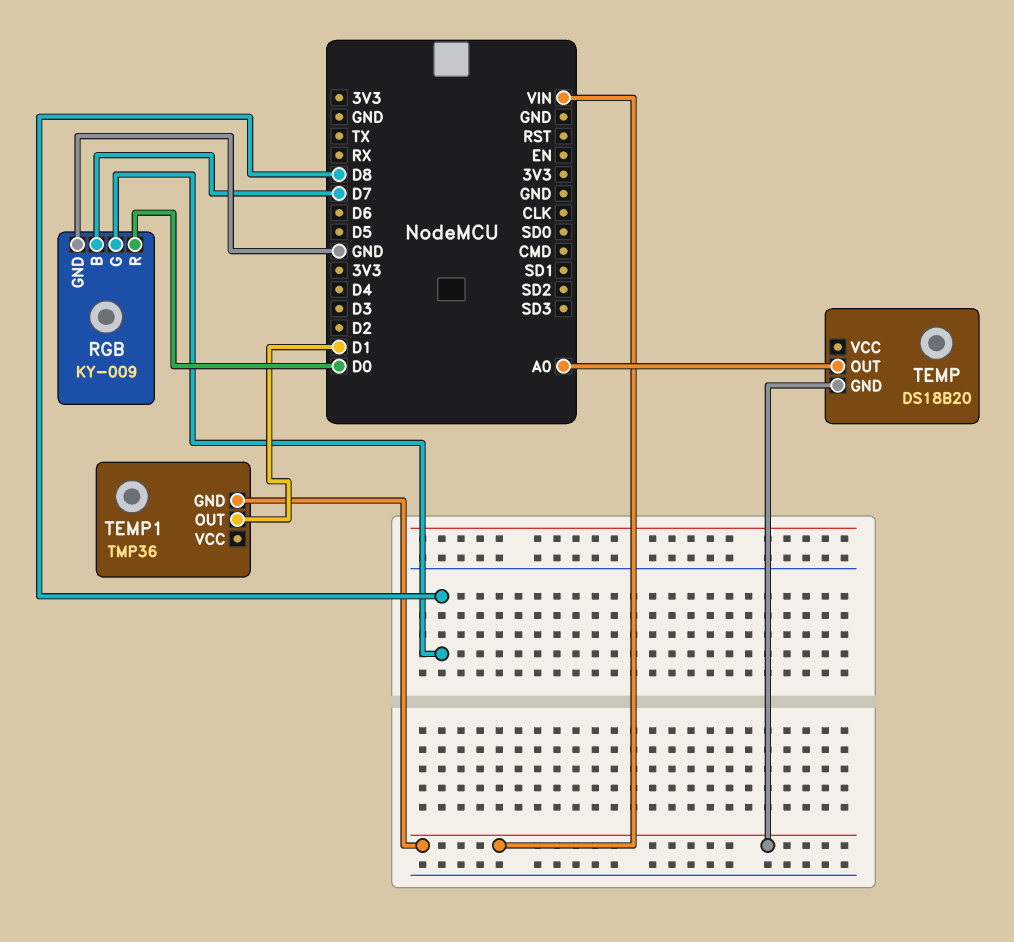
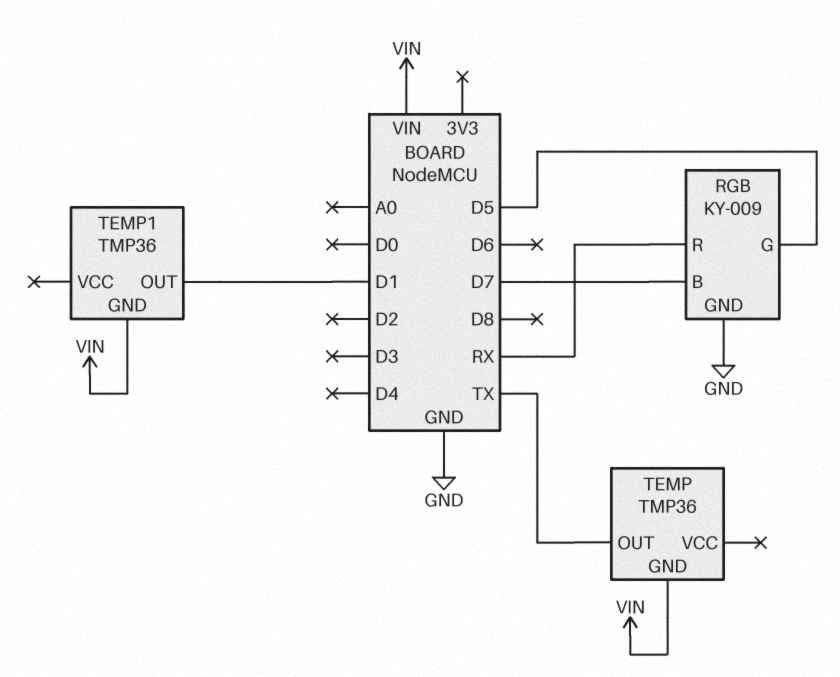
RGB pin G: D8 -> D5
RGB pin R: D0 -> RX
TEMP: DS18B20 -> TMP36
TEMP pin OUT: A0 -> TX

